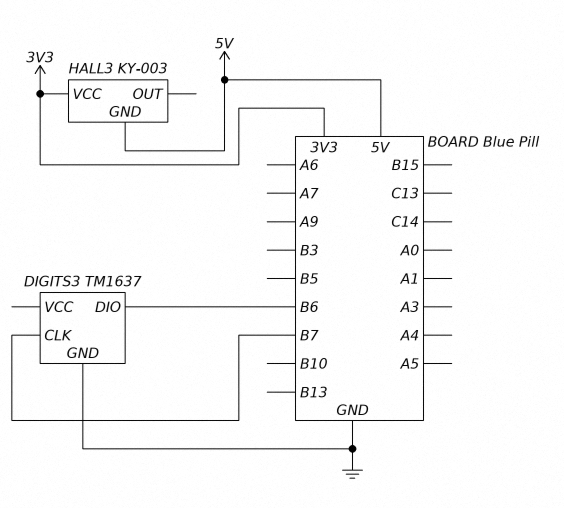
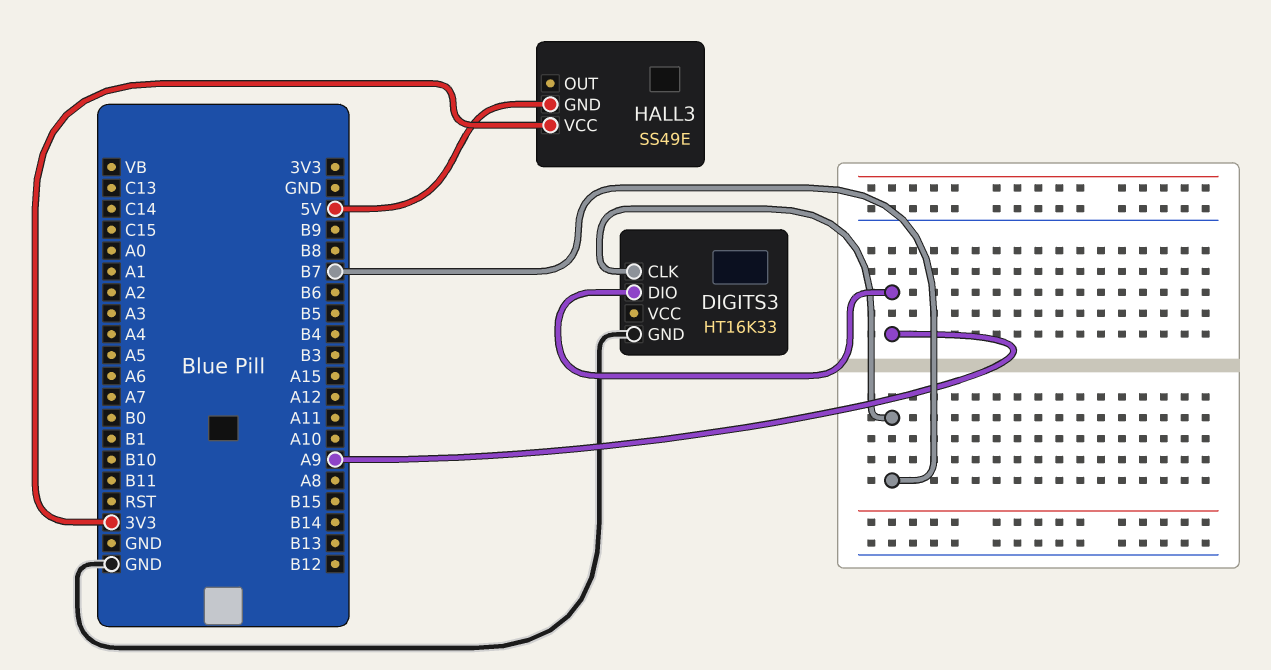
DIGITS3: TM1637 -> HT16K33
DIGITS3 pin DIO: B6 -> A9
HALL3: KY-003 -> SS49E

